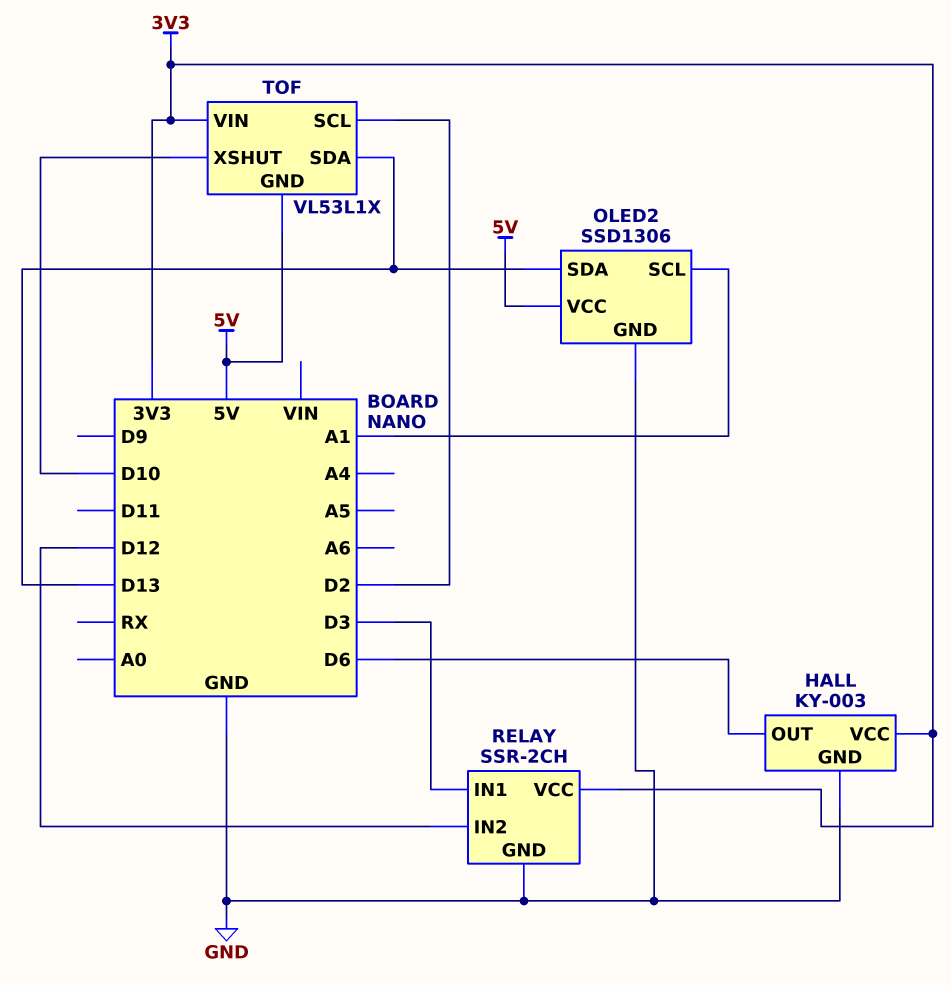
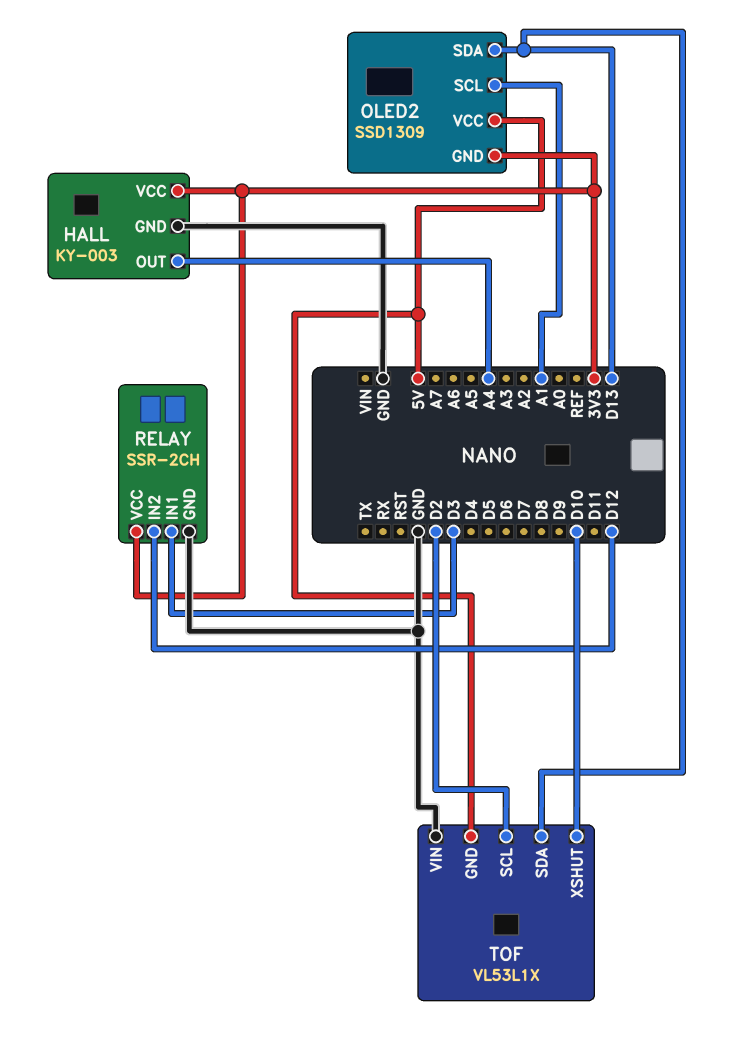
HALL pin OUT: D6 -> A4
OLED2: SSD1306 -> SSD1309
OLED2 pin GND: GND -> 3V3
TOF pin VIN: 3V3 -> GND

